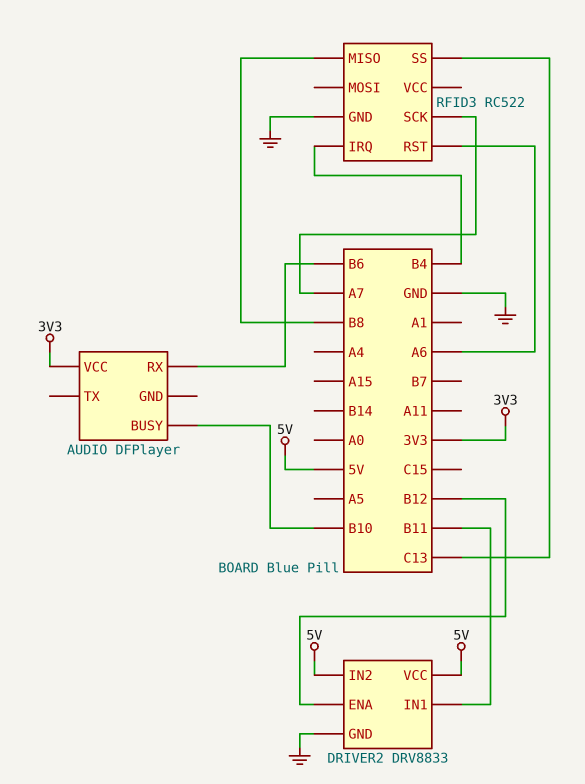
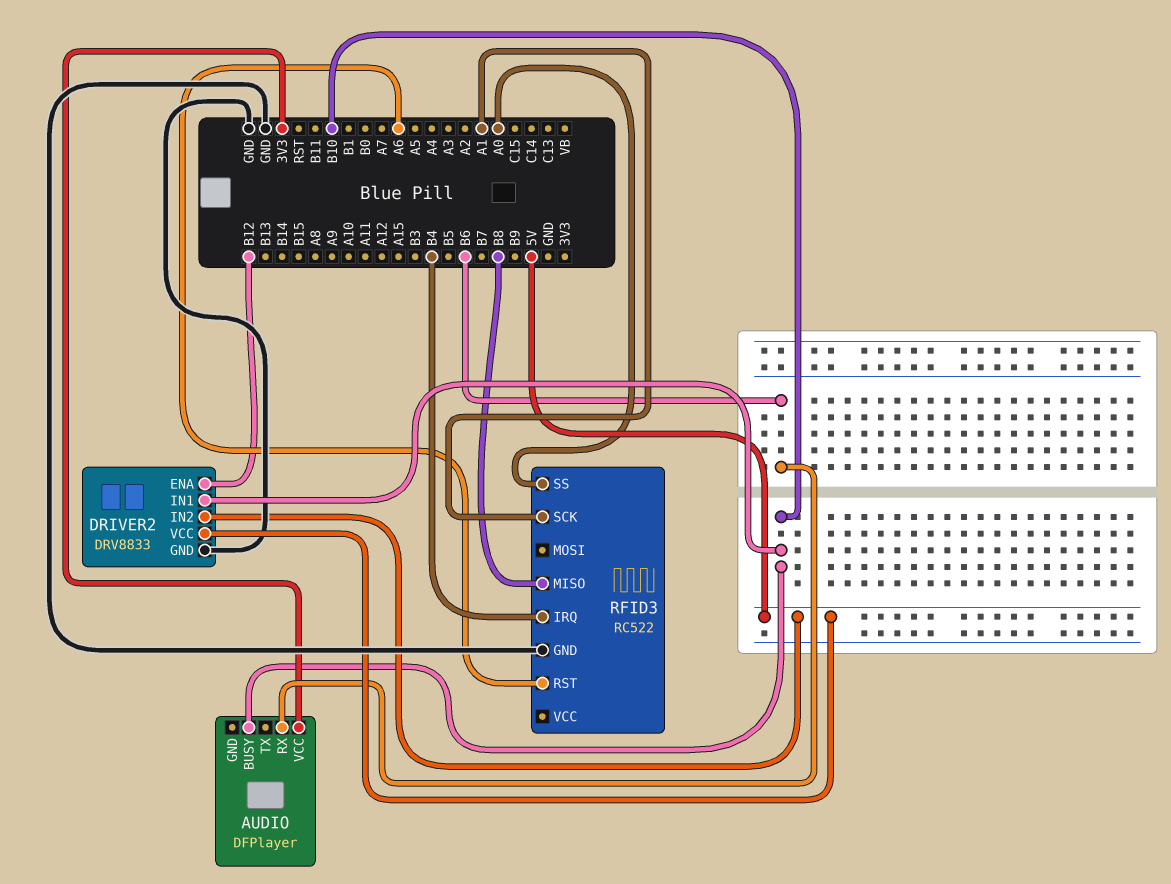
DRIVER2 pin IN1: B11 -> B10
RFID3 pin SCK: A7 -> A1
RFID3 pin SS: C13 -> A0

